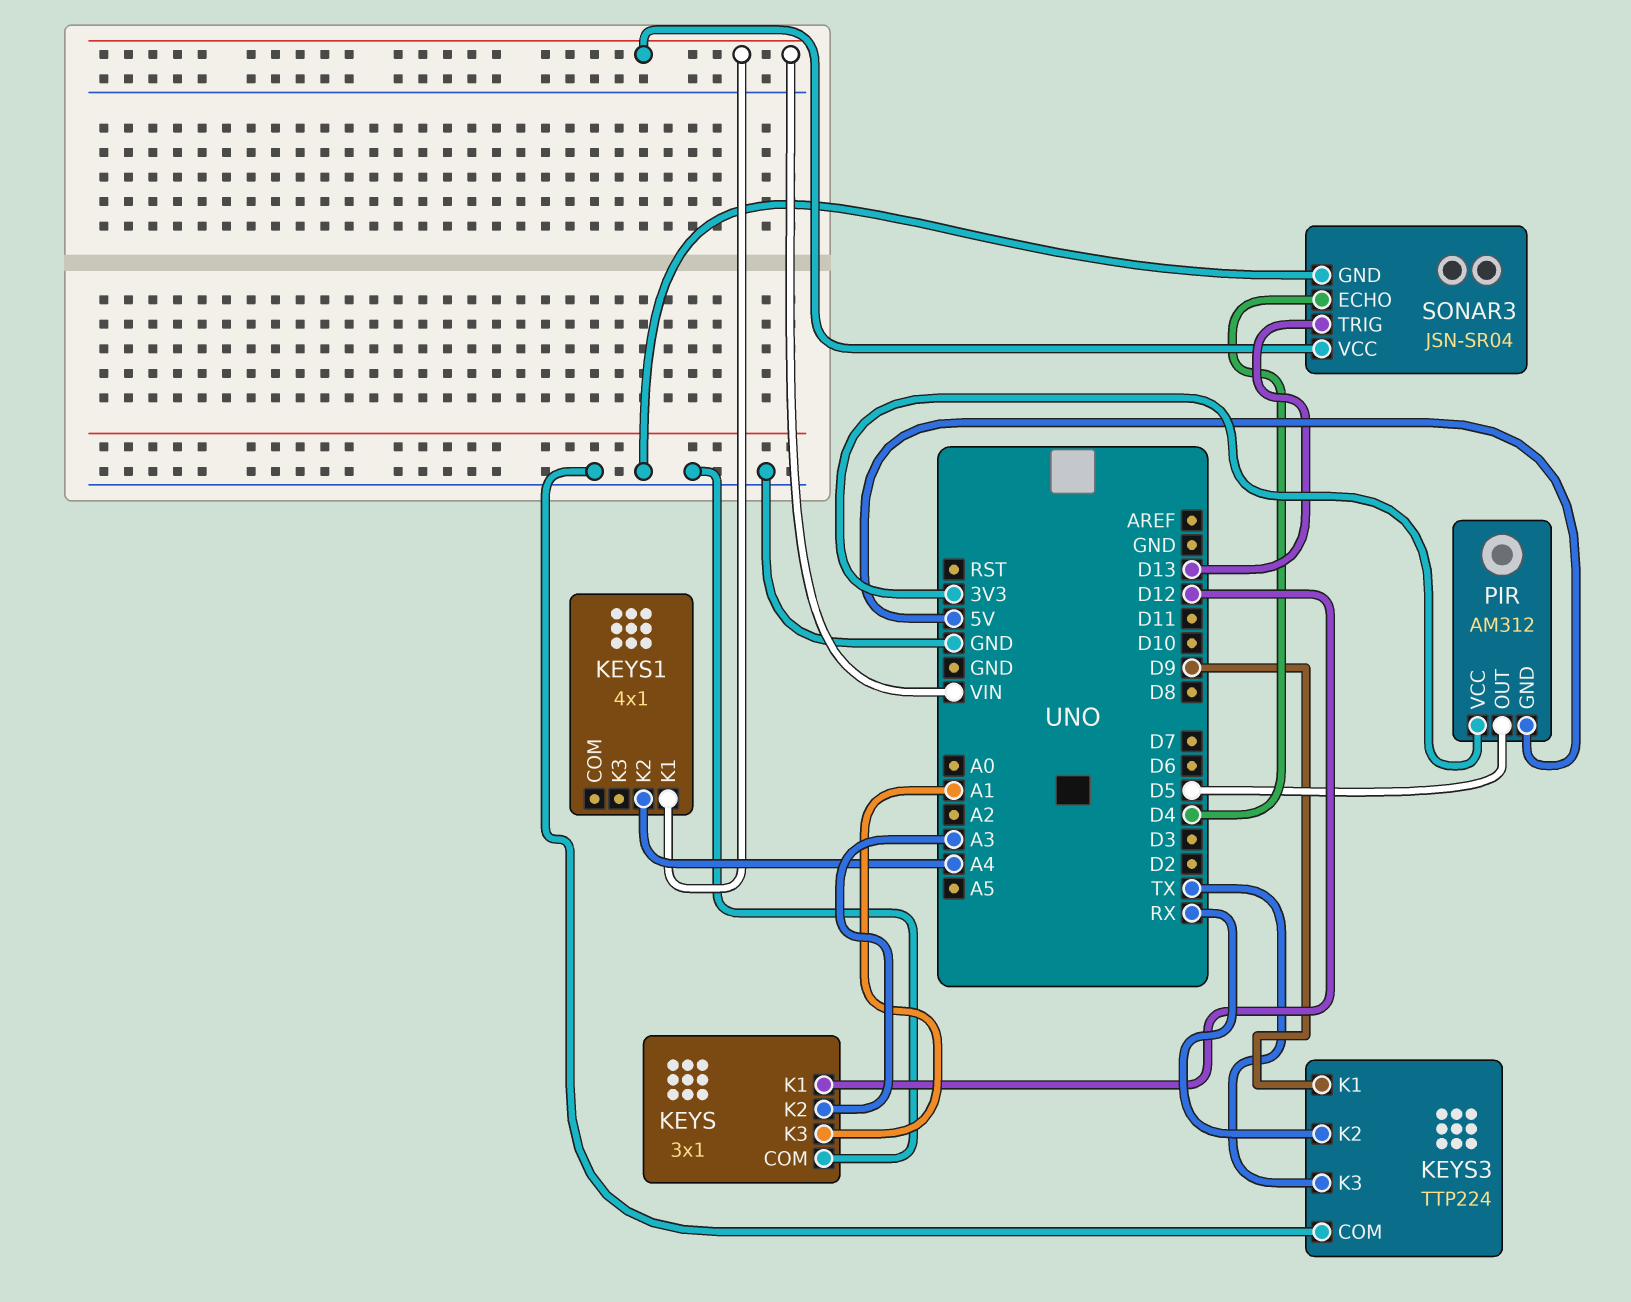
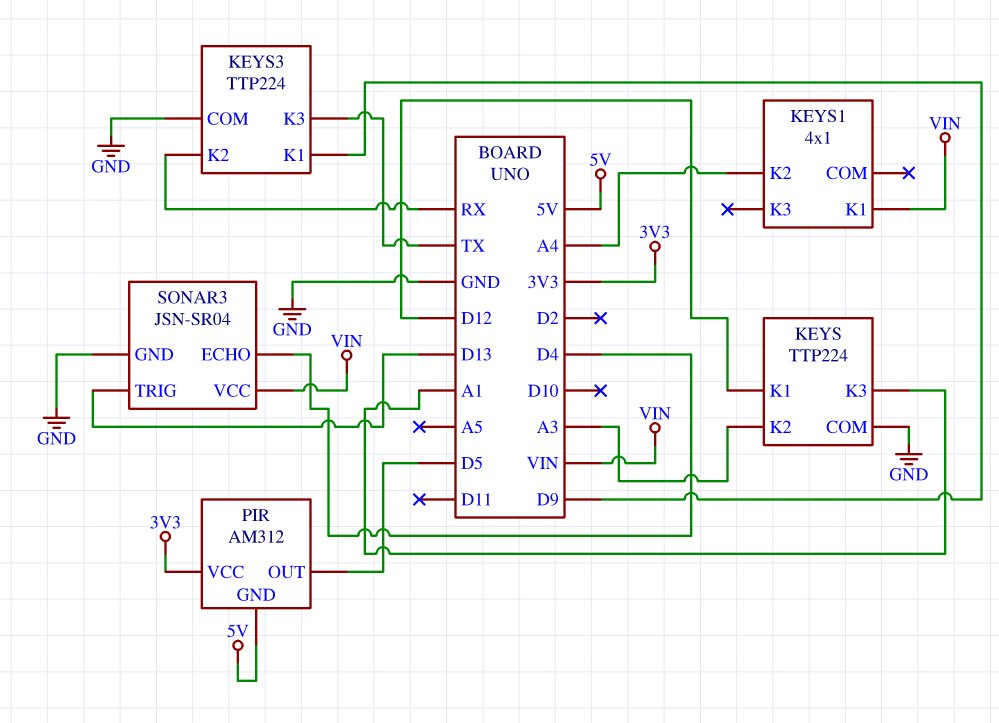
KEYS: 3x1 -> TTP224

